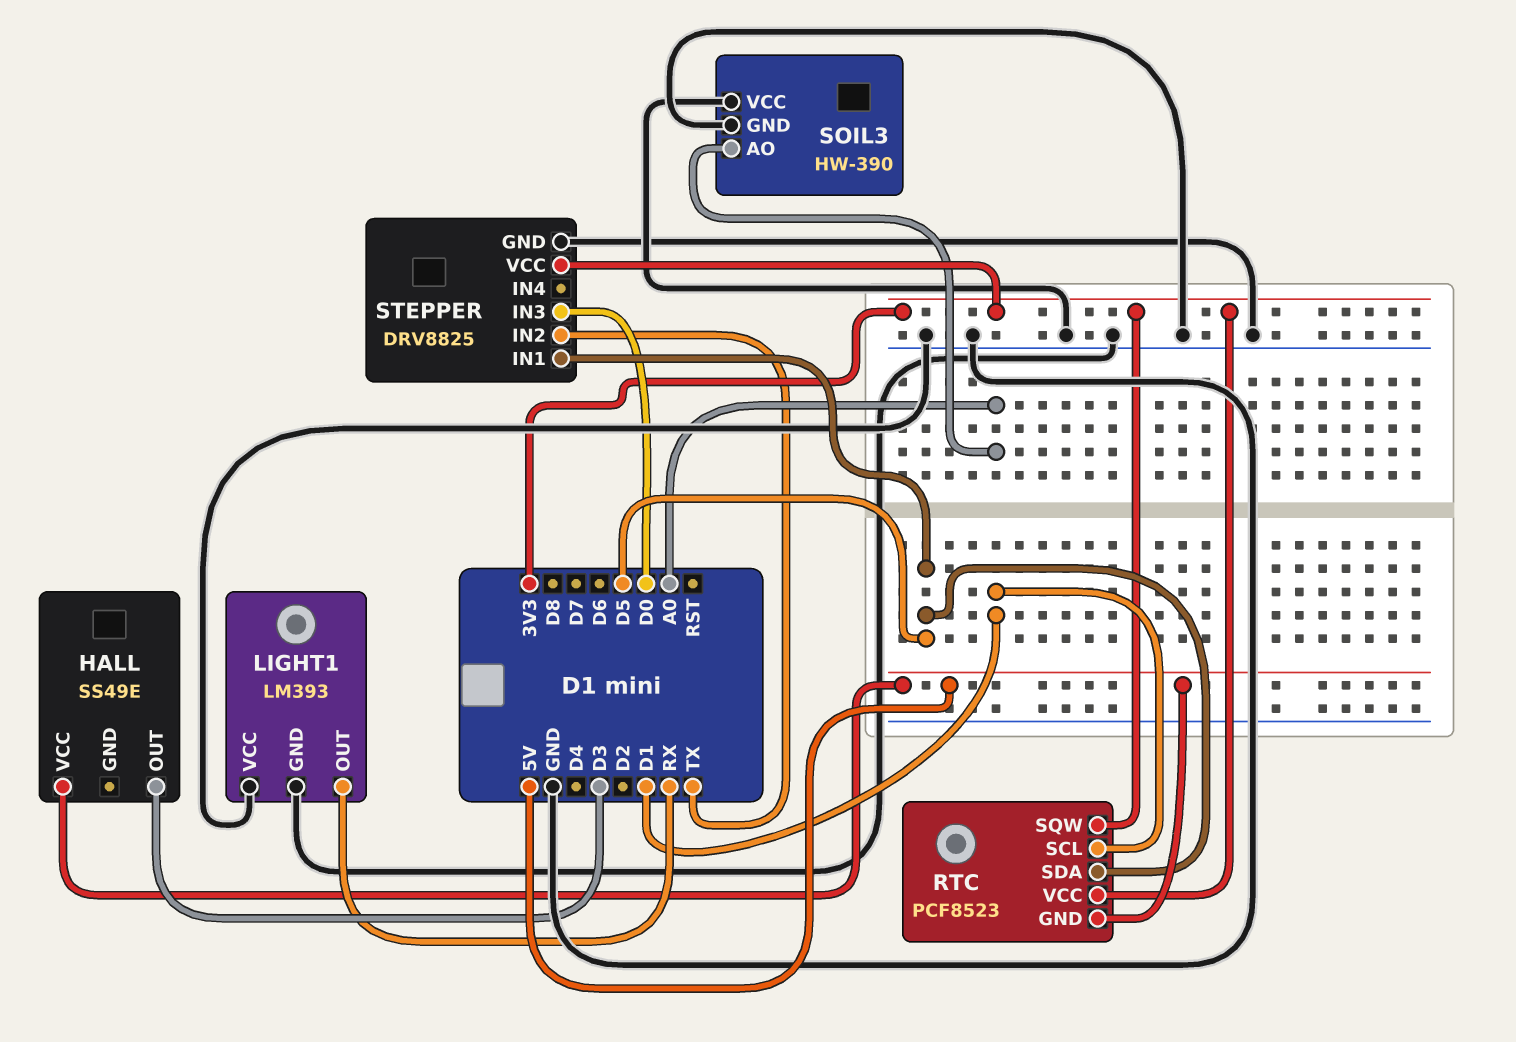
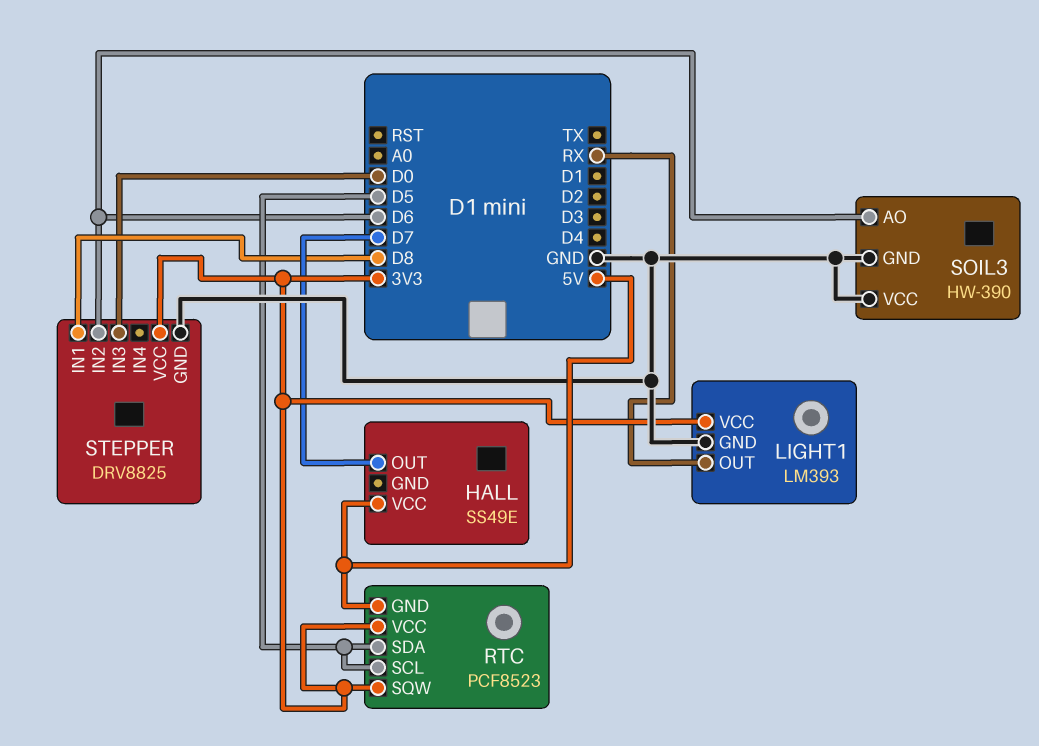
HALL pin OUT: D3 -> D7
LIGHT1 pin VCC: GND -> 3V3
RTC pin SCL: D1 -> D5
SOIL3 pin AO: A0 -> D6
STEPPER pin IN1: D5 -> D8
STEPPER pin IN2: TX -> D6

